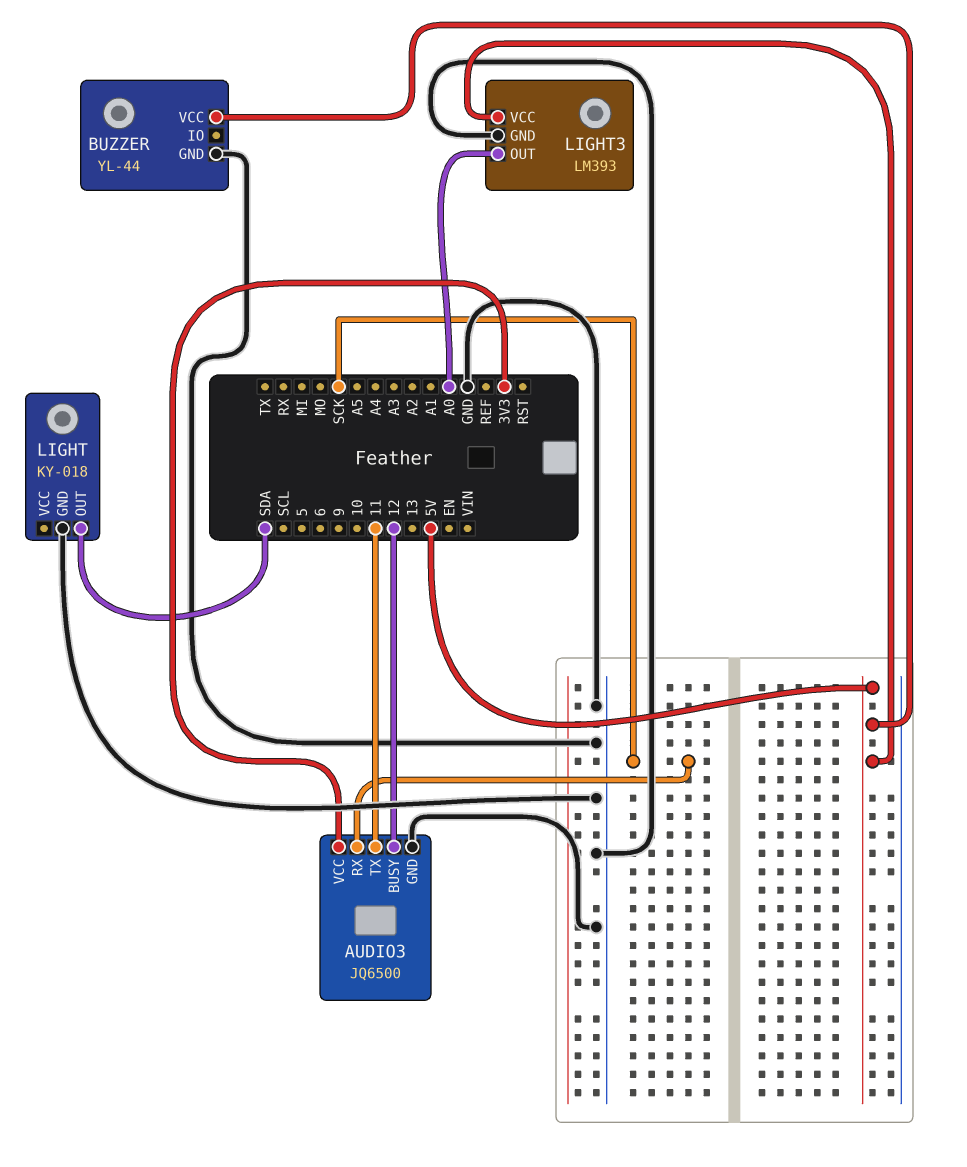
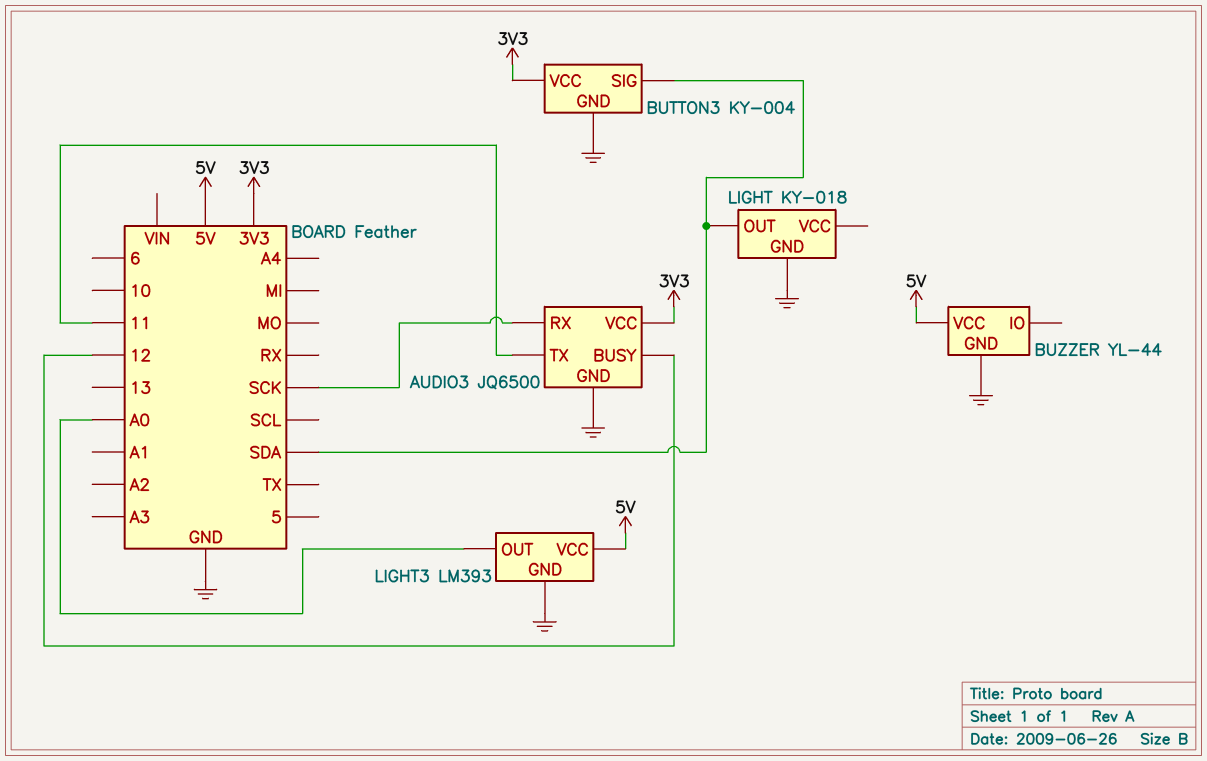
BUTTON3: none -> KY-004
BUTTON3 pin GND: none -> GND
BUTTON3 pin SIG: none -> SDA
BUTTON3 pin VCC: none -> 3V3

